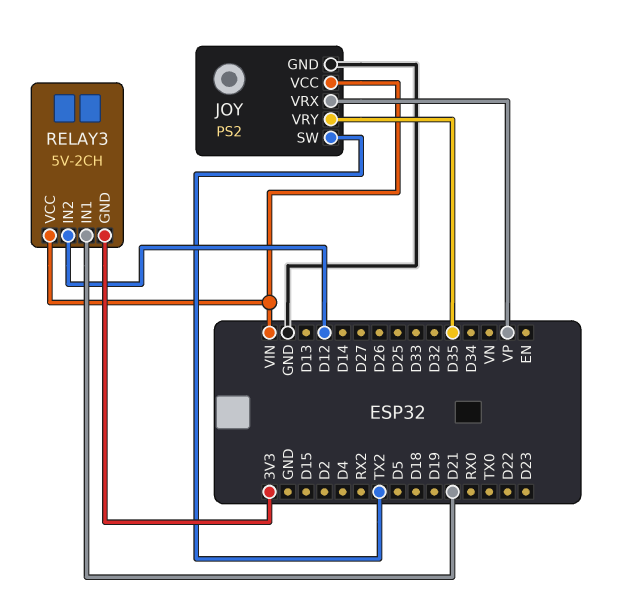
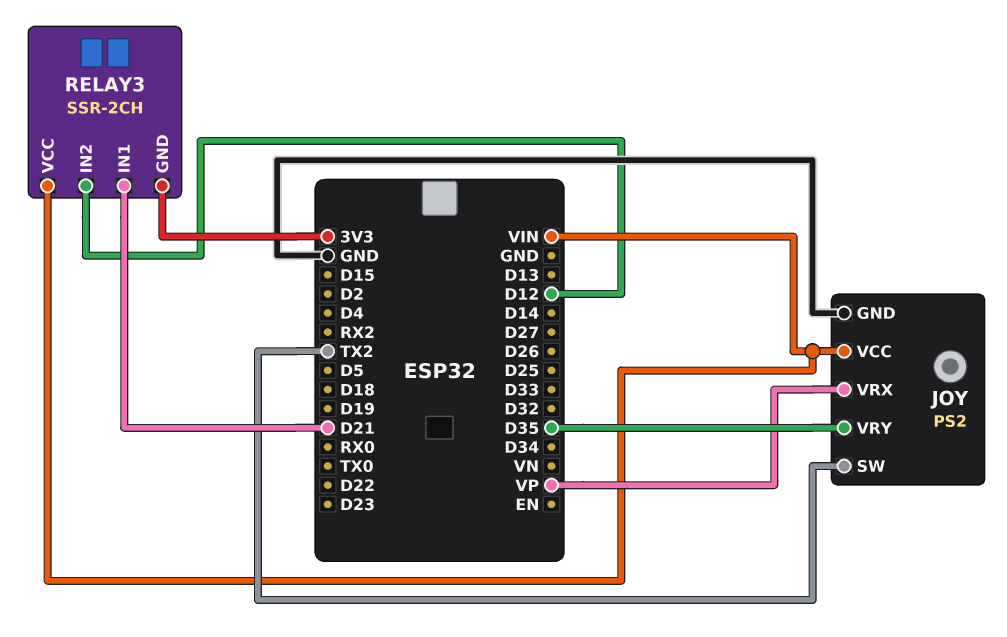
RELAY3: 5V-2CH -> SSR-2CH

